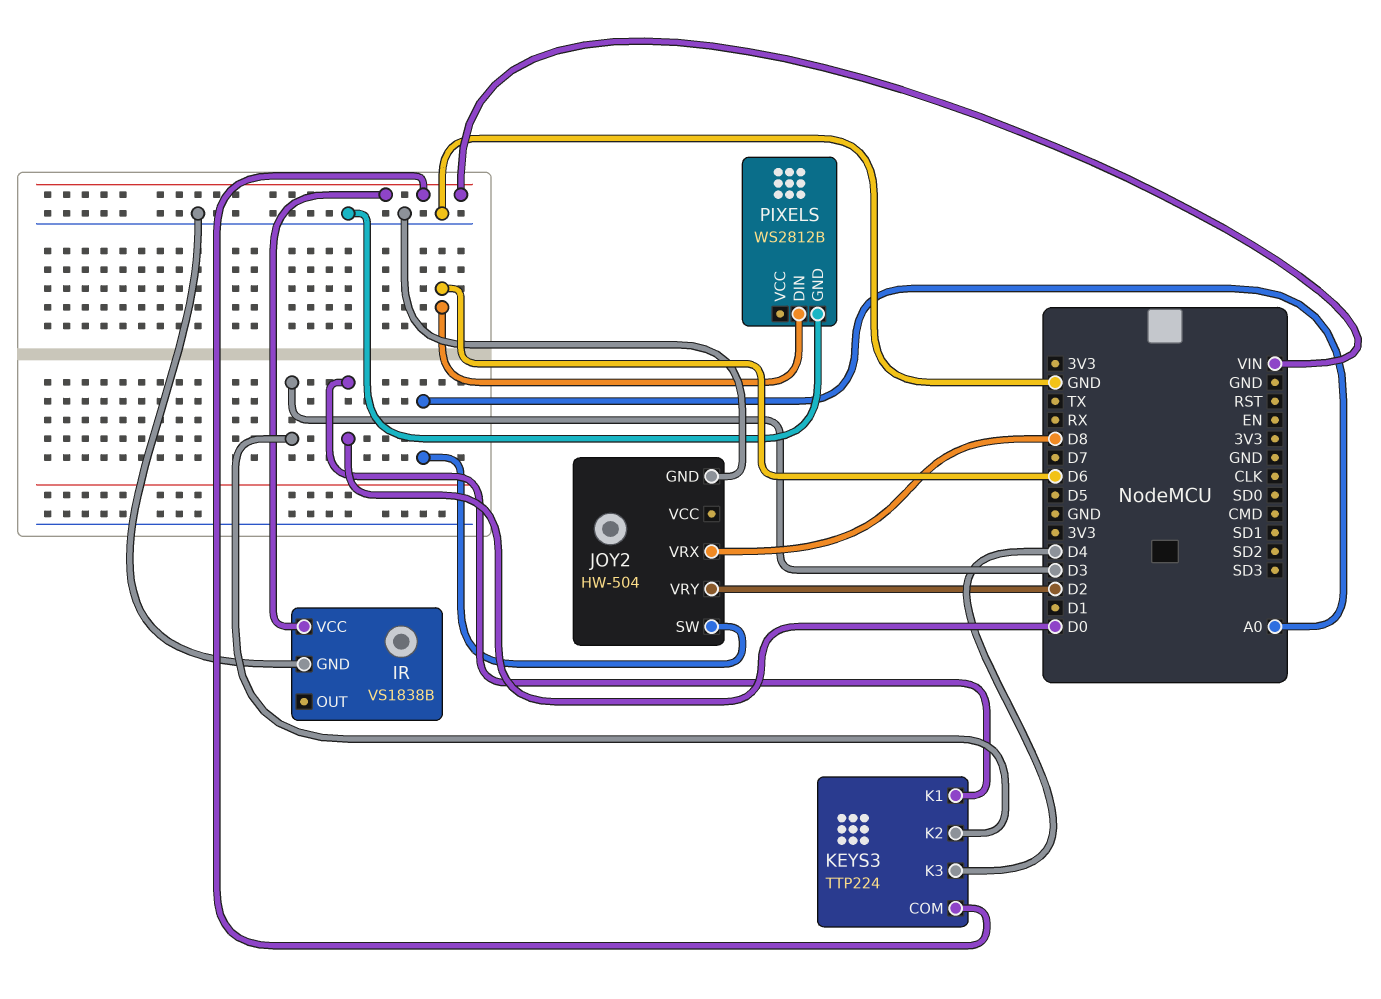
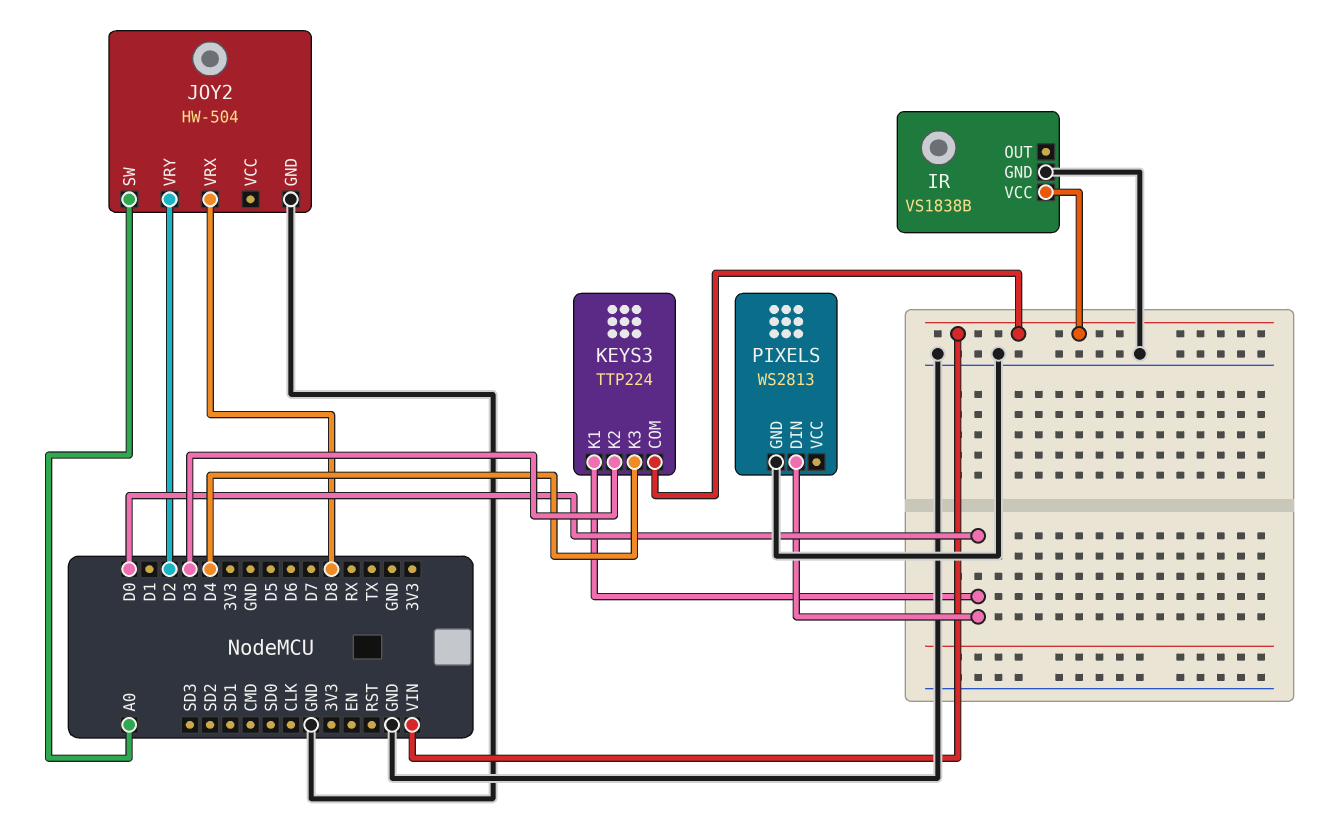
PIXELS: WS2812B -> WS2813
PIXELS pin DIN: D6 -> D0

